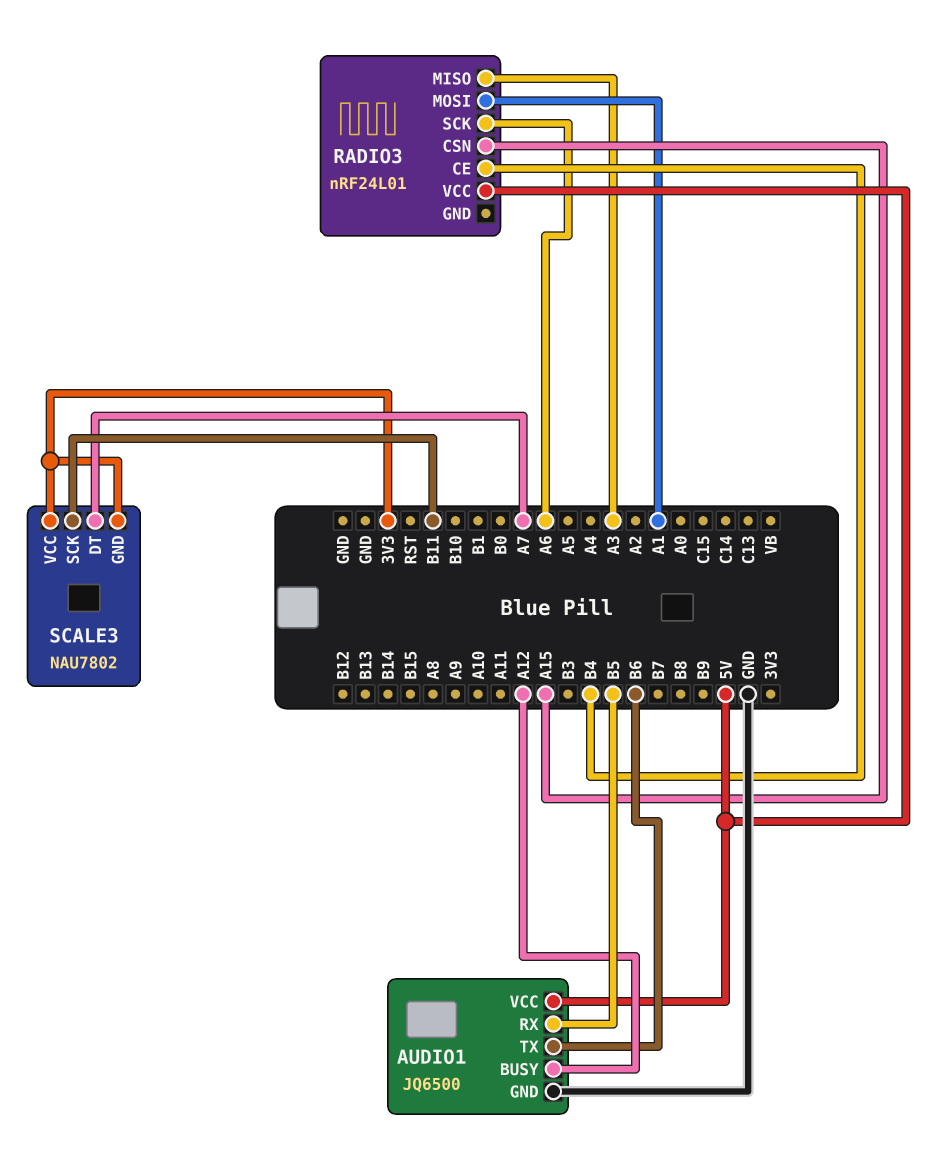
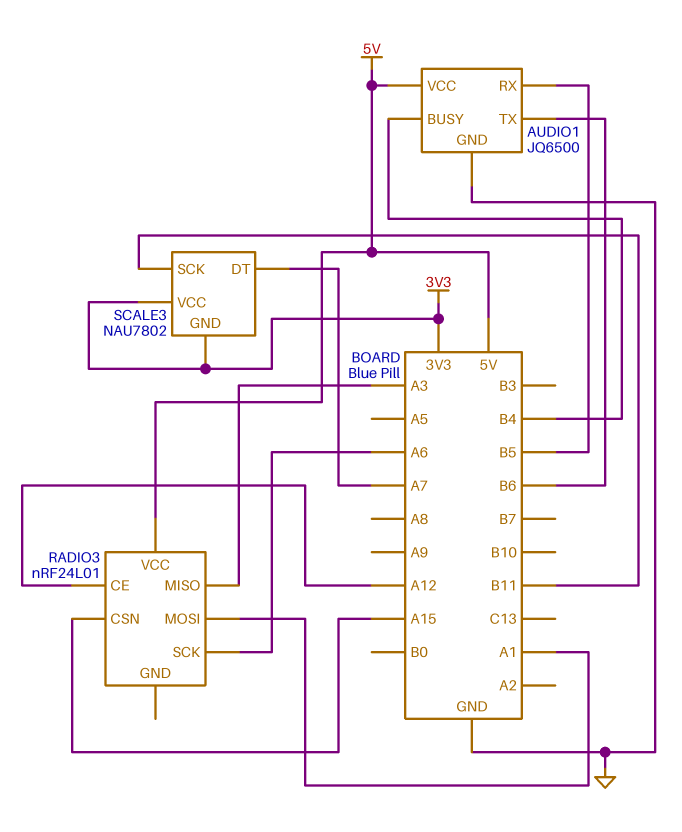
AUDIO1 pin BUSY: A12 -> B4
RADIO3 pin CE: B4 -> A12

